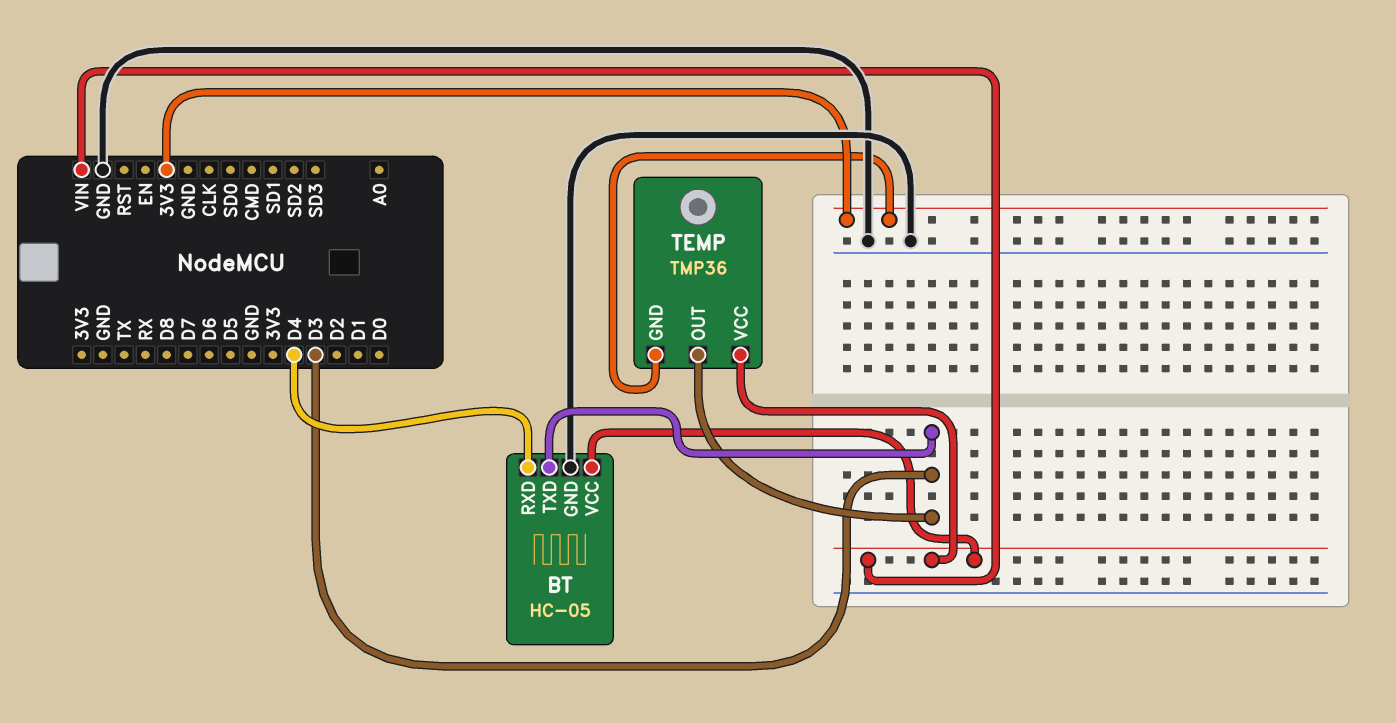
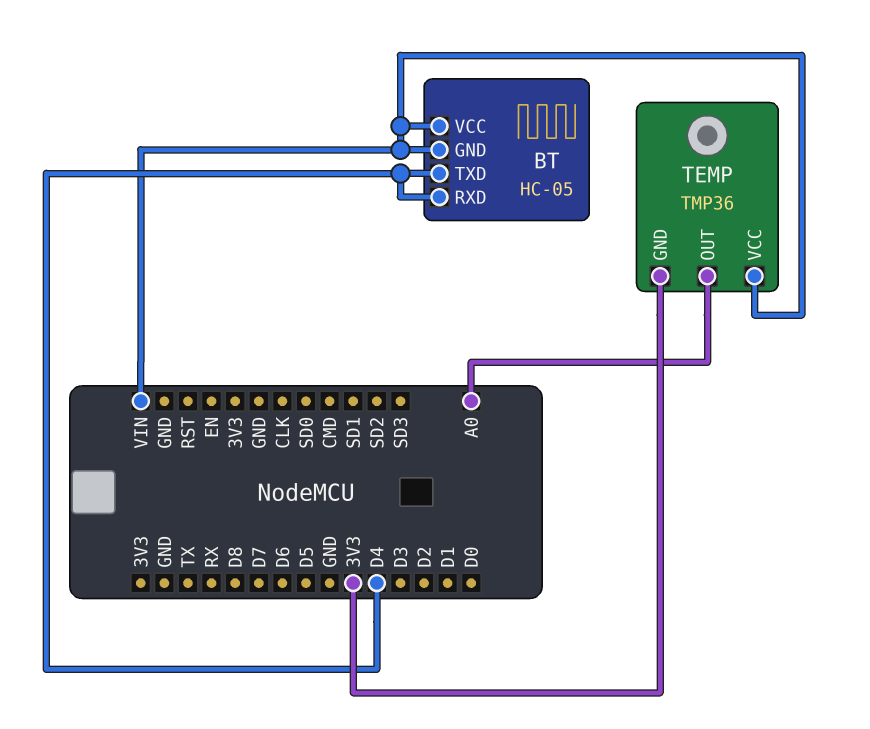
BT pin GND: GND -> VIN
BT pin TXD: D3 -> D4
TEMP pin OUT: D3 -> A0

